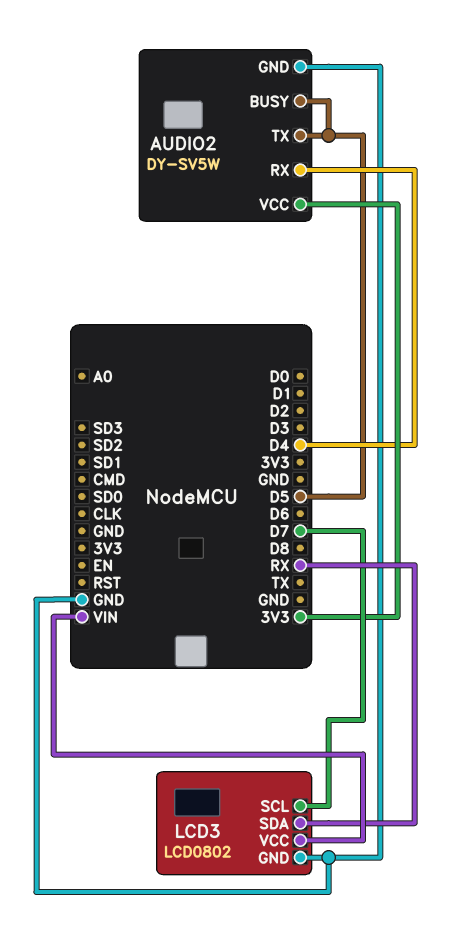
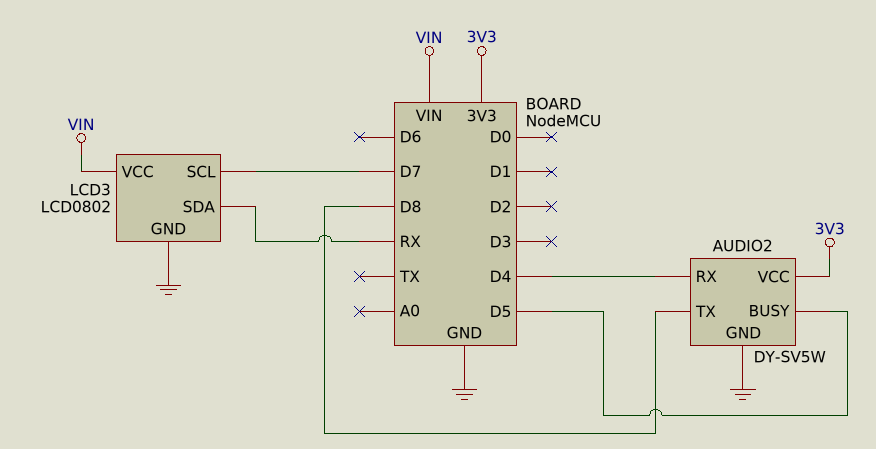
AUDIO2 pin TX: D5 -> D8

